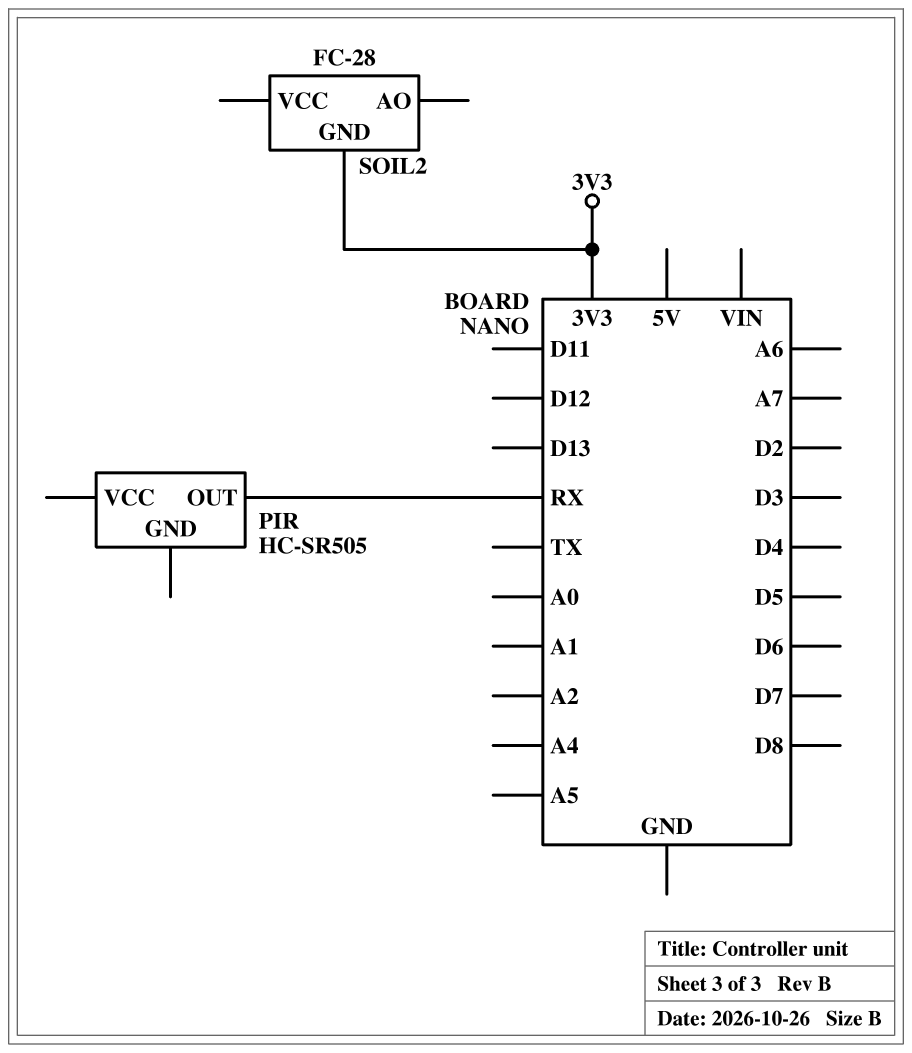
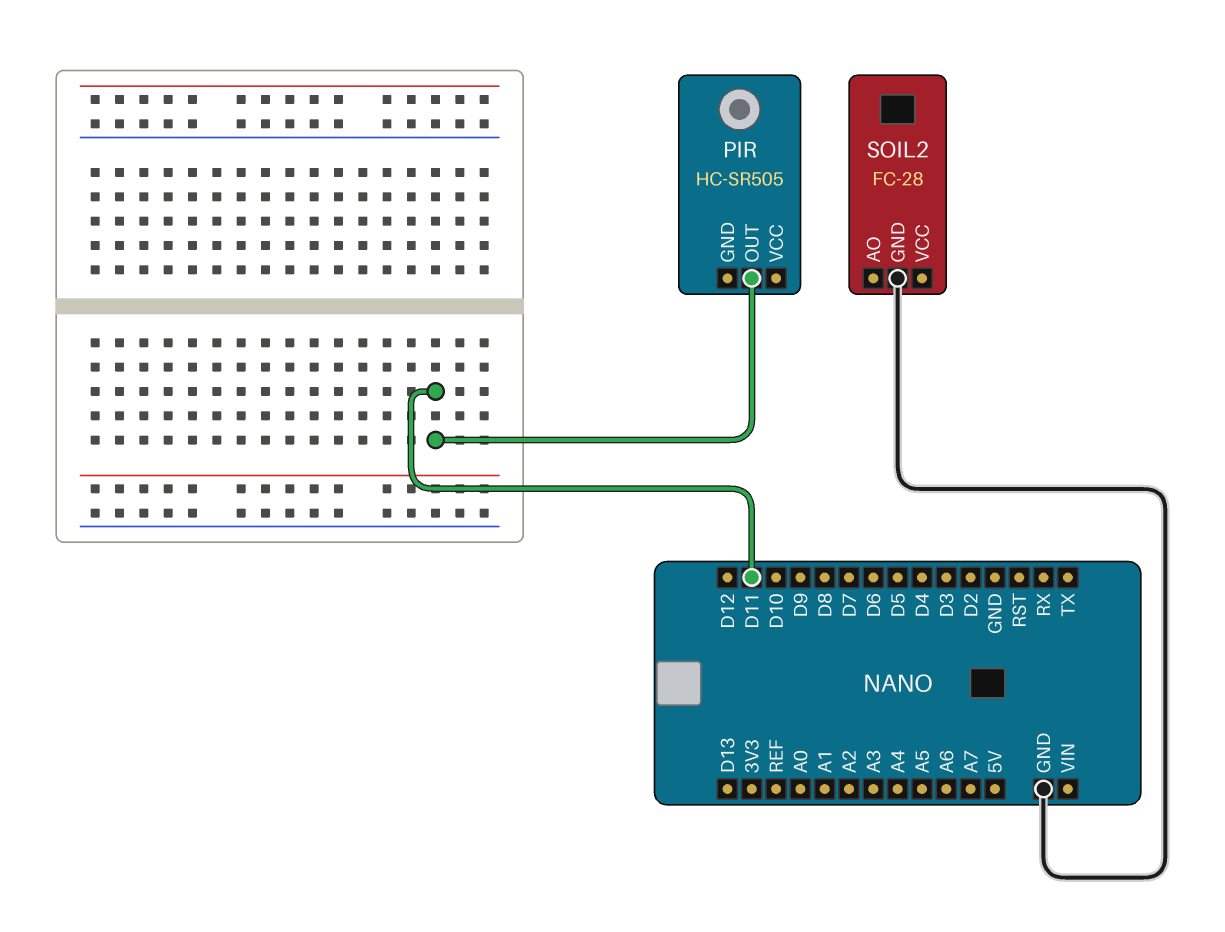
PIR pin OUT: RX -> D11
SOIL2 pin GND: 3V3 -> GND

